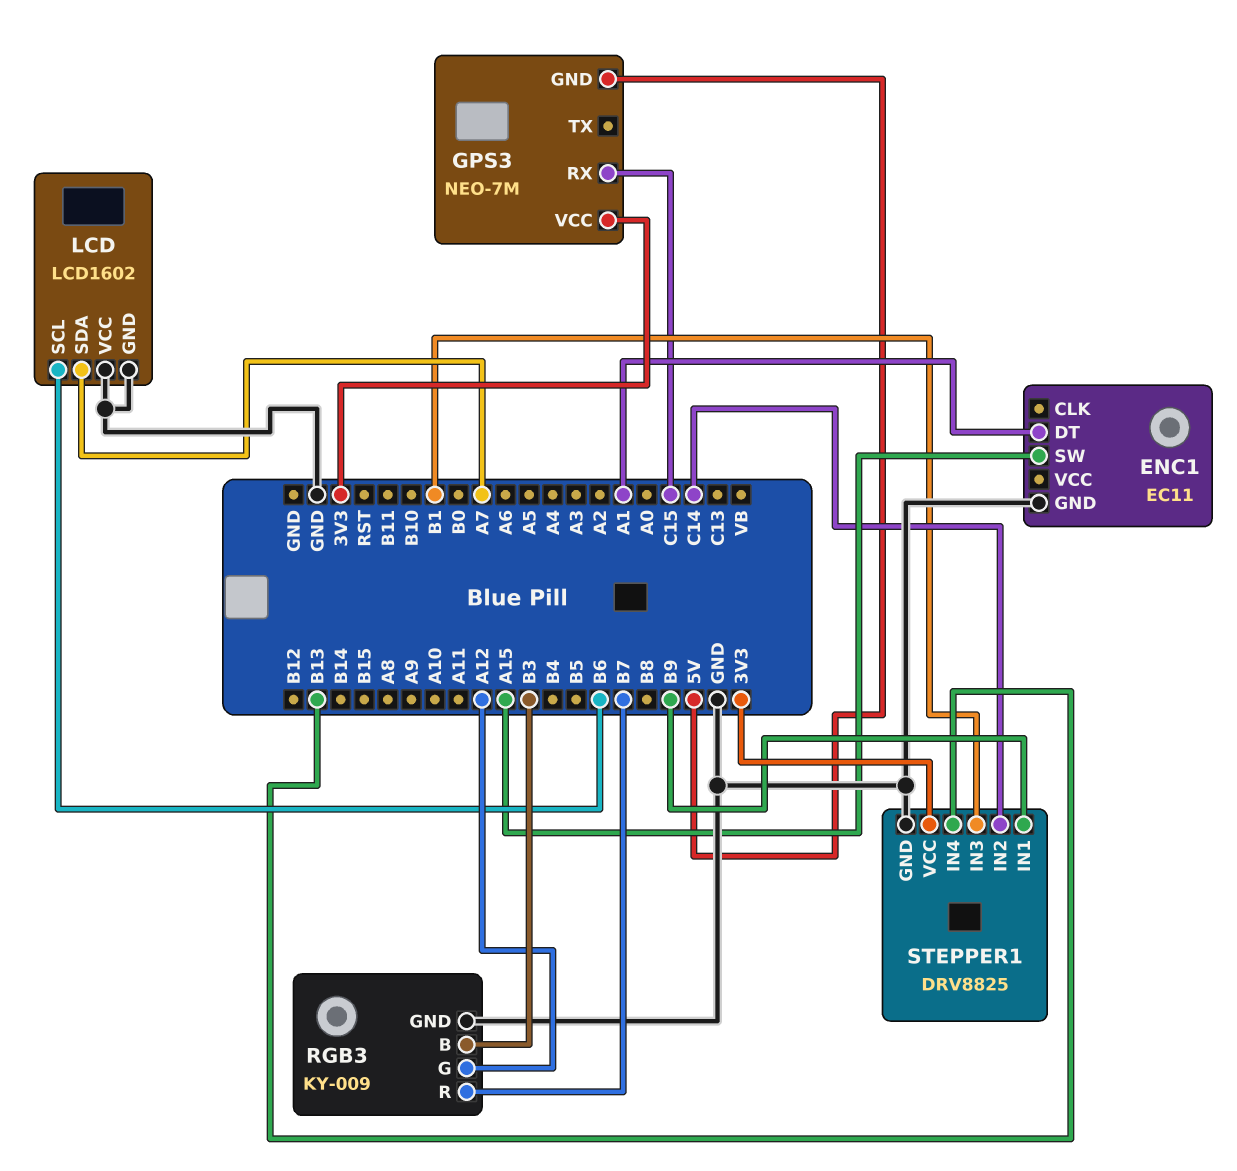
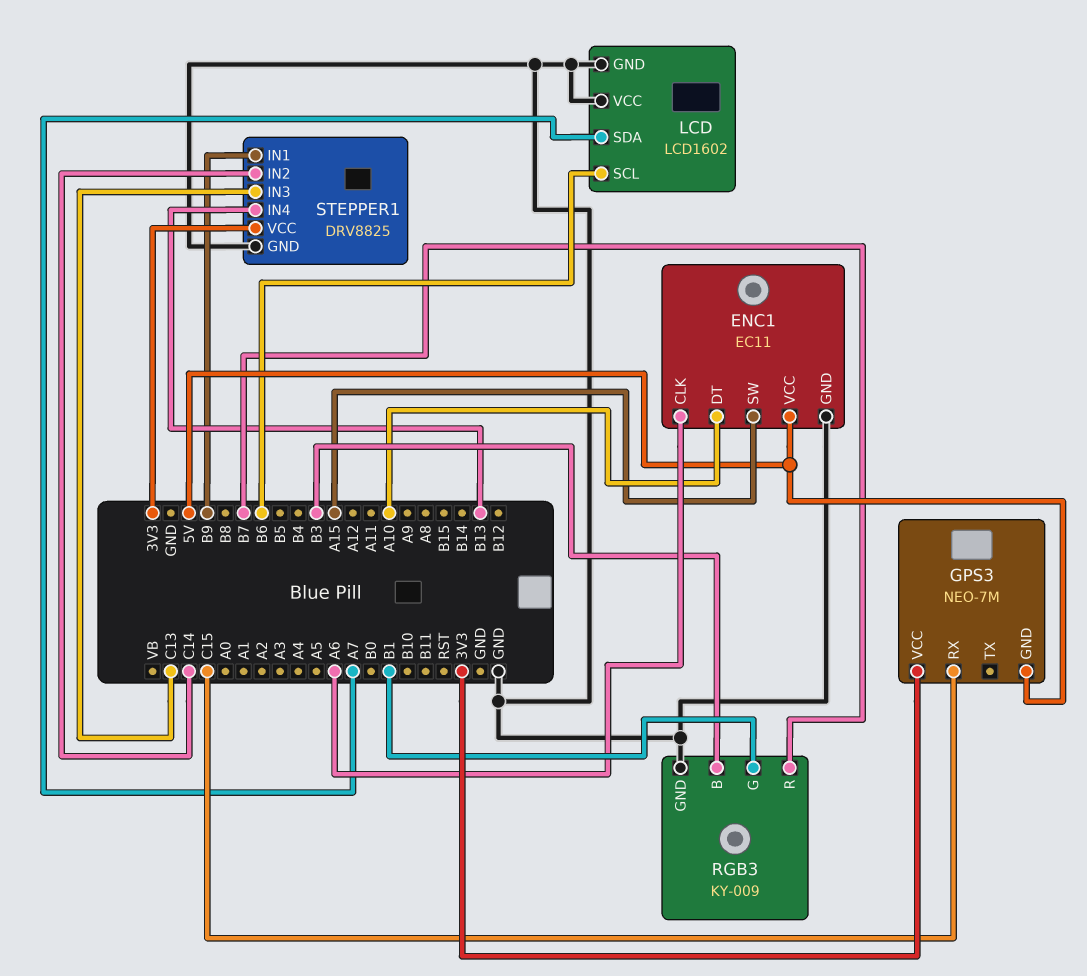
ENC1 pin CLK: none -> A6
ENC1 pin DT: A1 -> A10
ENC1 pin VCC: none -> 5V
RGB3 pin G: A12 -> B1
STEPPER1 pin IN3: B1 -> C13

